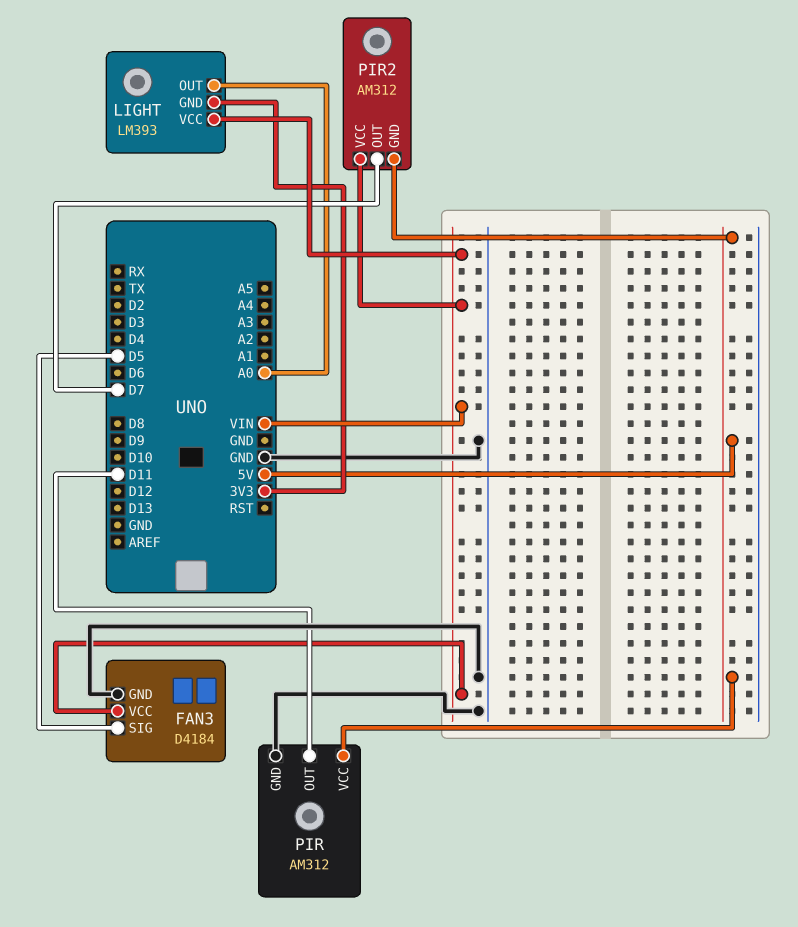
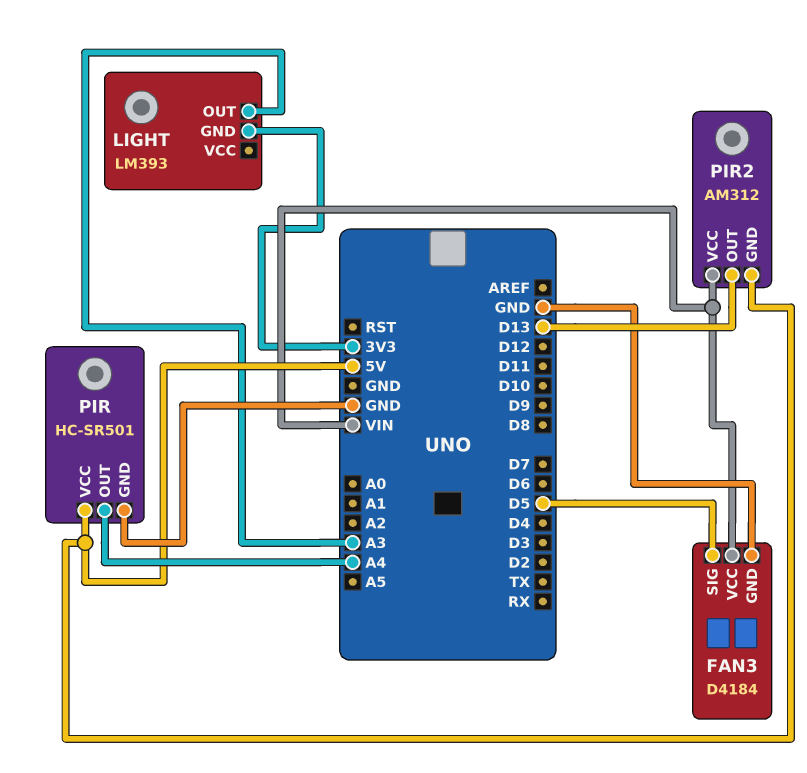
LIGHT pin OUT: A0 -> A3
LIGHT pin VCC: VIN -> none
PIR: AM312 -> HC-SR501
PIR pin OUT: D11 -> A4
PIR2 pin OUT: D7 -> D13

